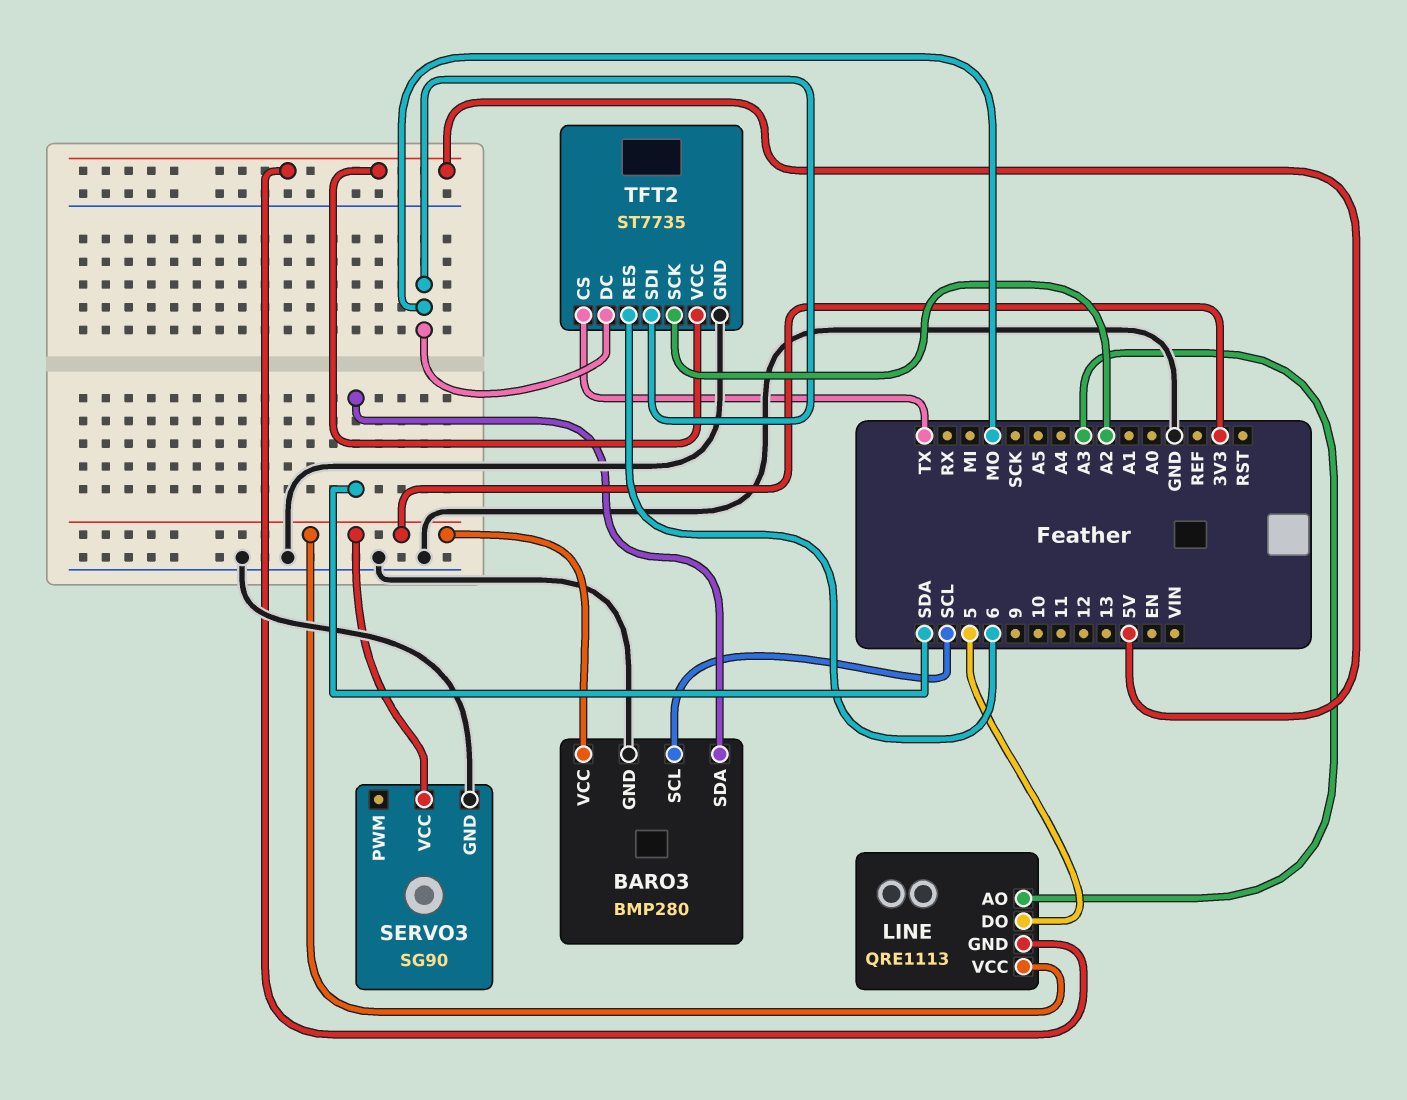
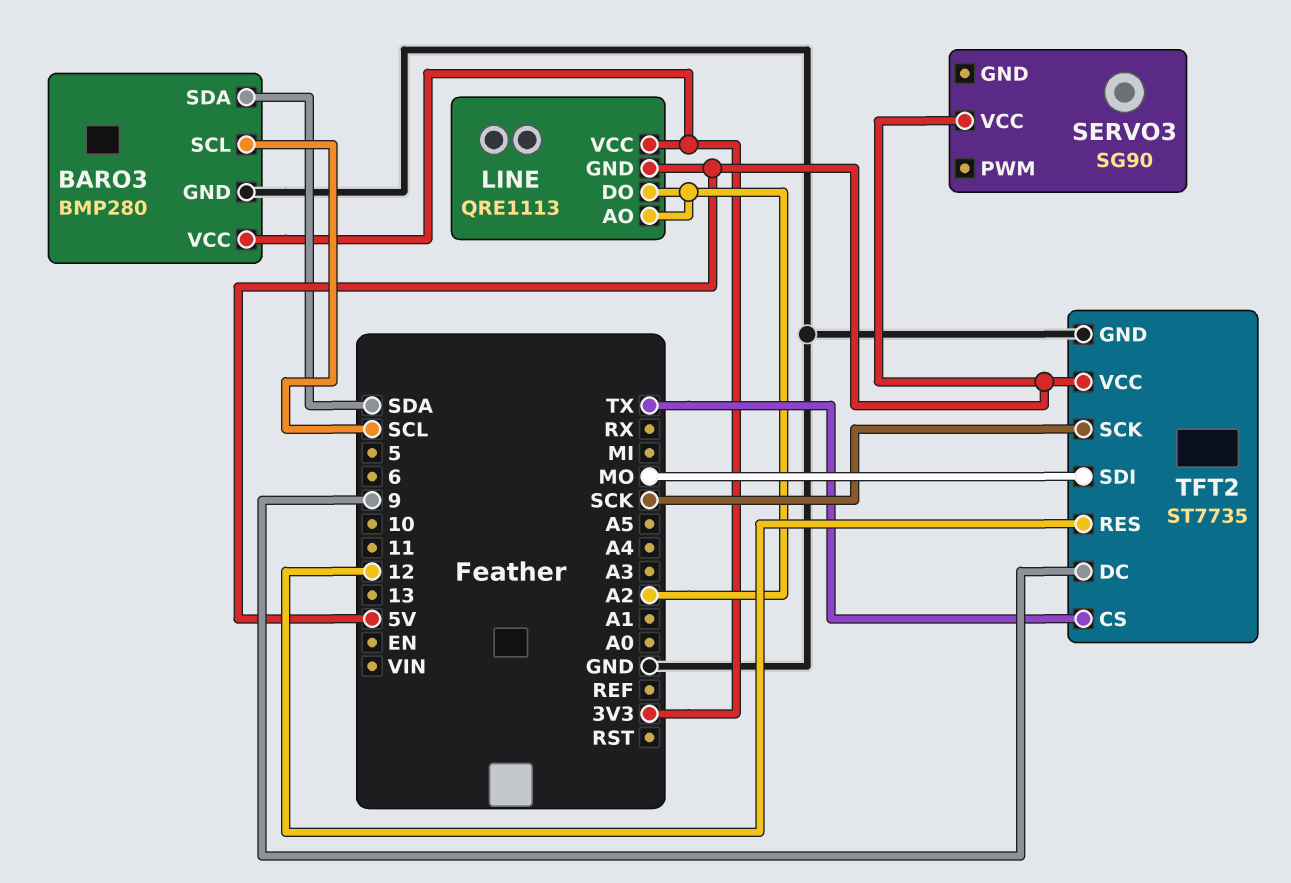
LINE pin AO: A3 -> A2
LINE pin DO: 5 -> A2
SERVO3 pin GND: GND -> none
SERVO3 pin VCC: 3V3 -> 5V
TFT2 pin DC: MO -> 9
TFT2 pin RES: 6 -> 12
TFT2 pin SCK: A2 -> SCK

